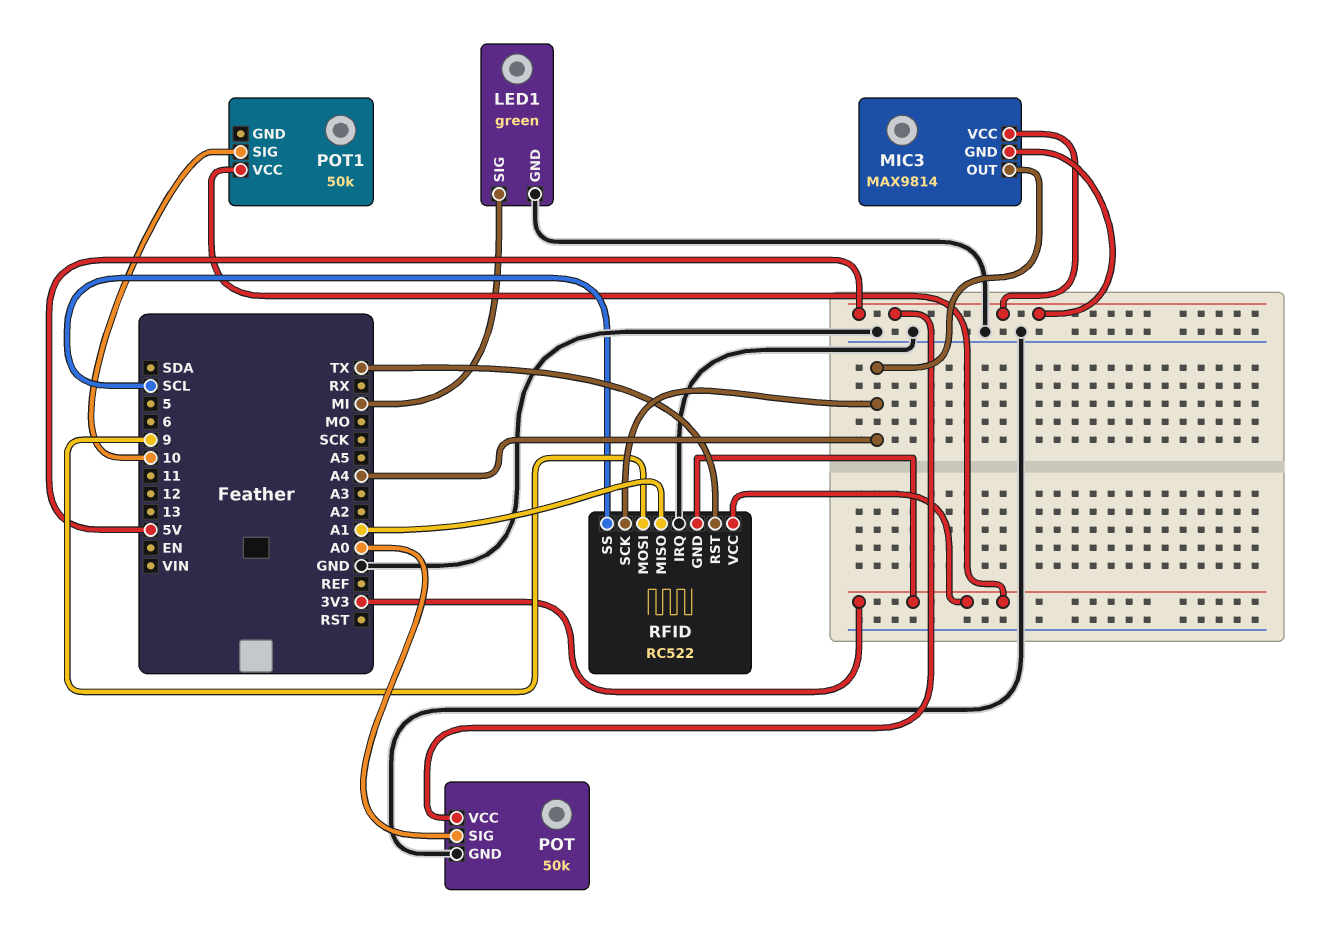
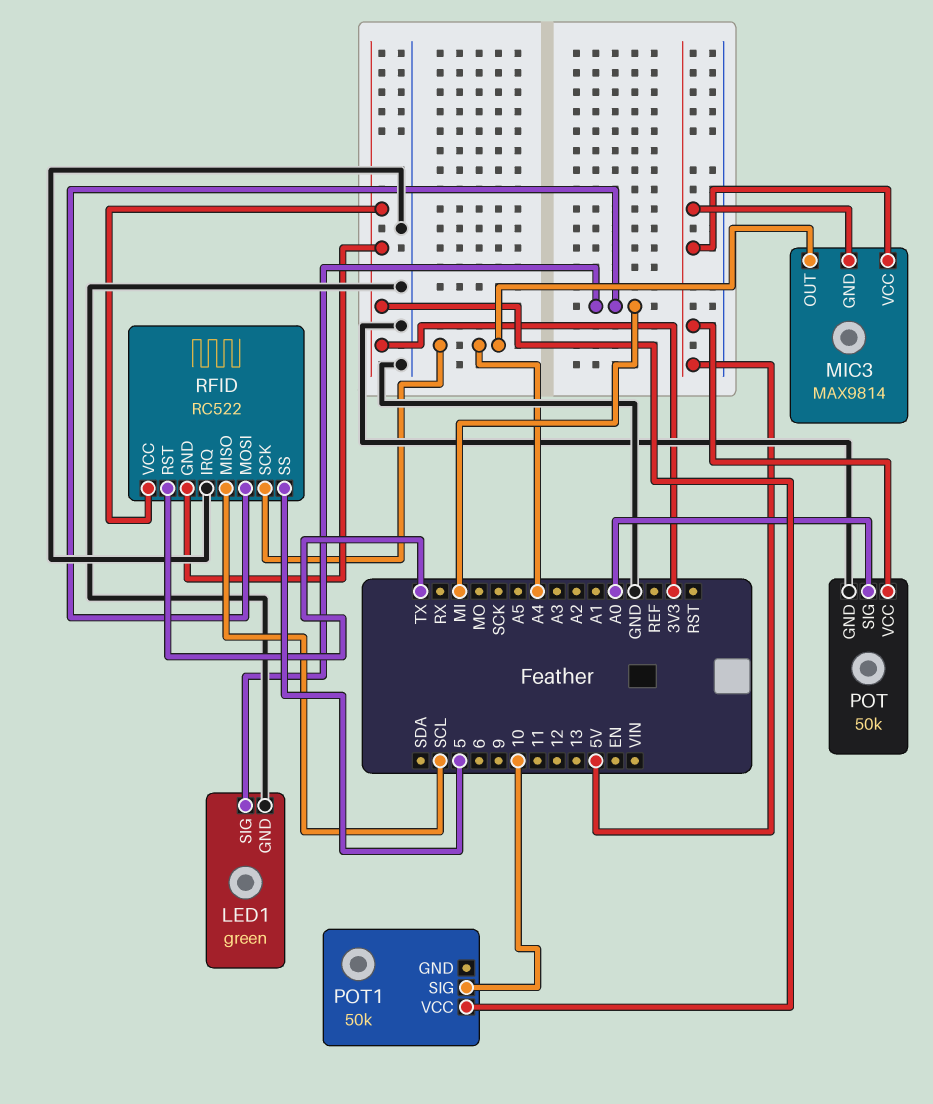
RFID pin MISO: A1 -> SCL
RFID pin MOSI: 9 -> MI
RFID pin SS: SCL -> 5

